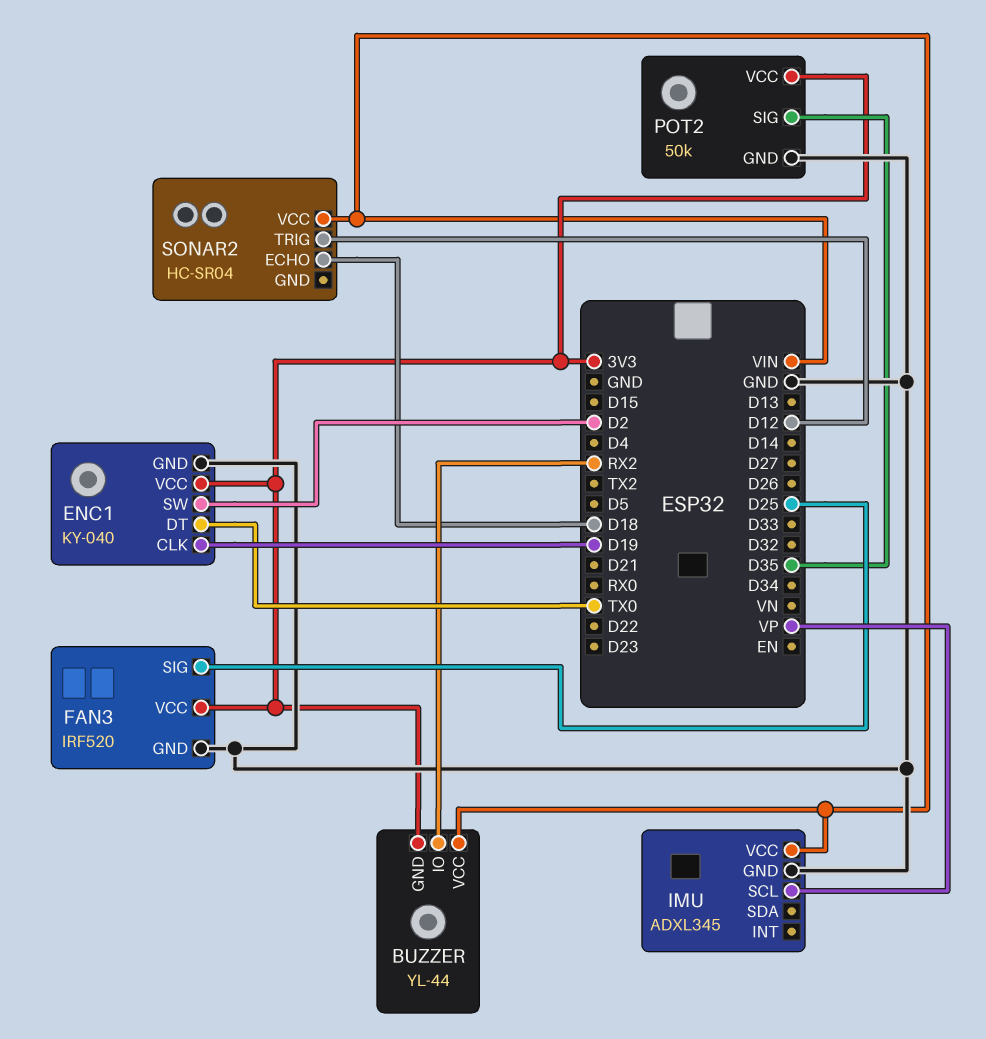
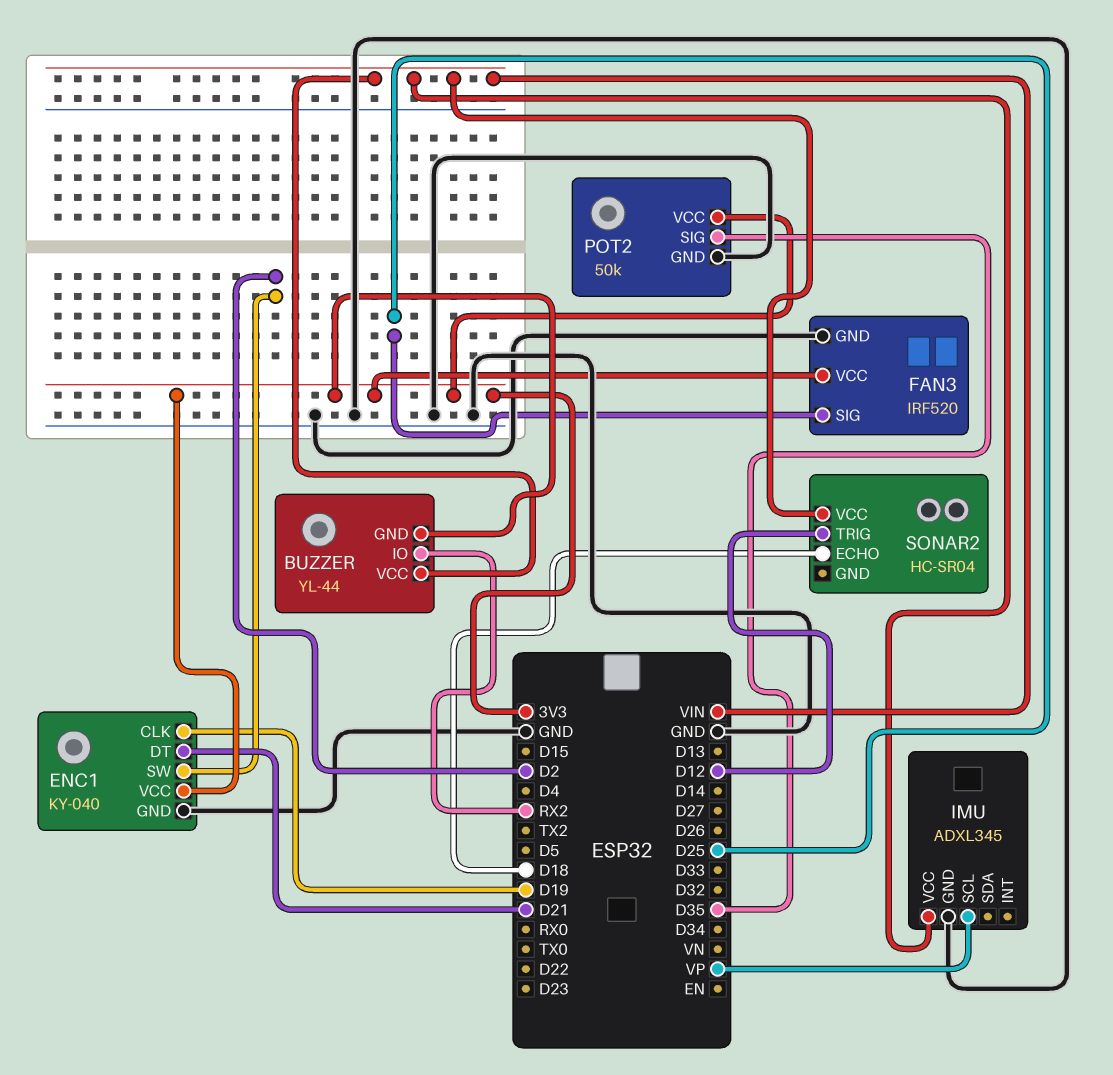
ENC1 pin DT: TX0 -> D21

